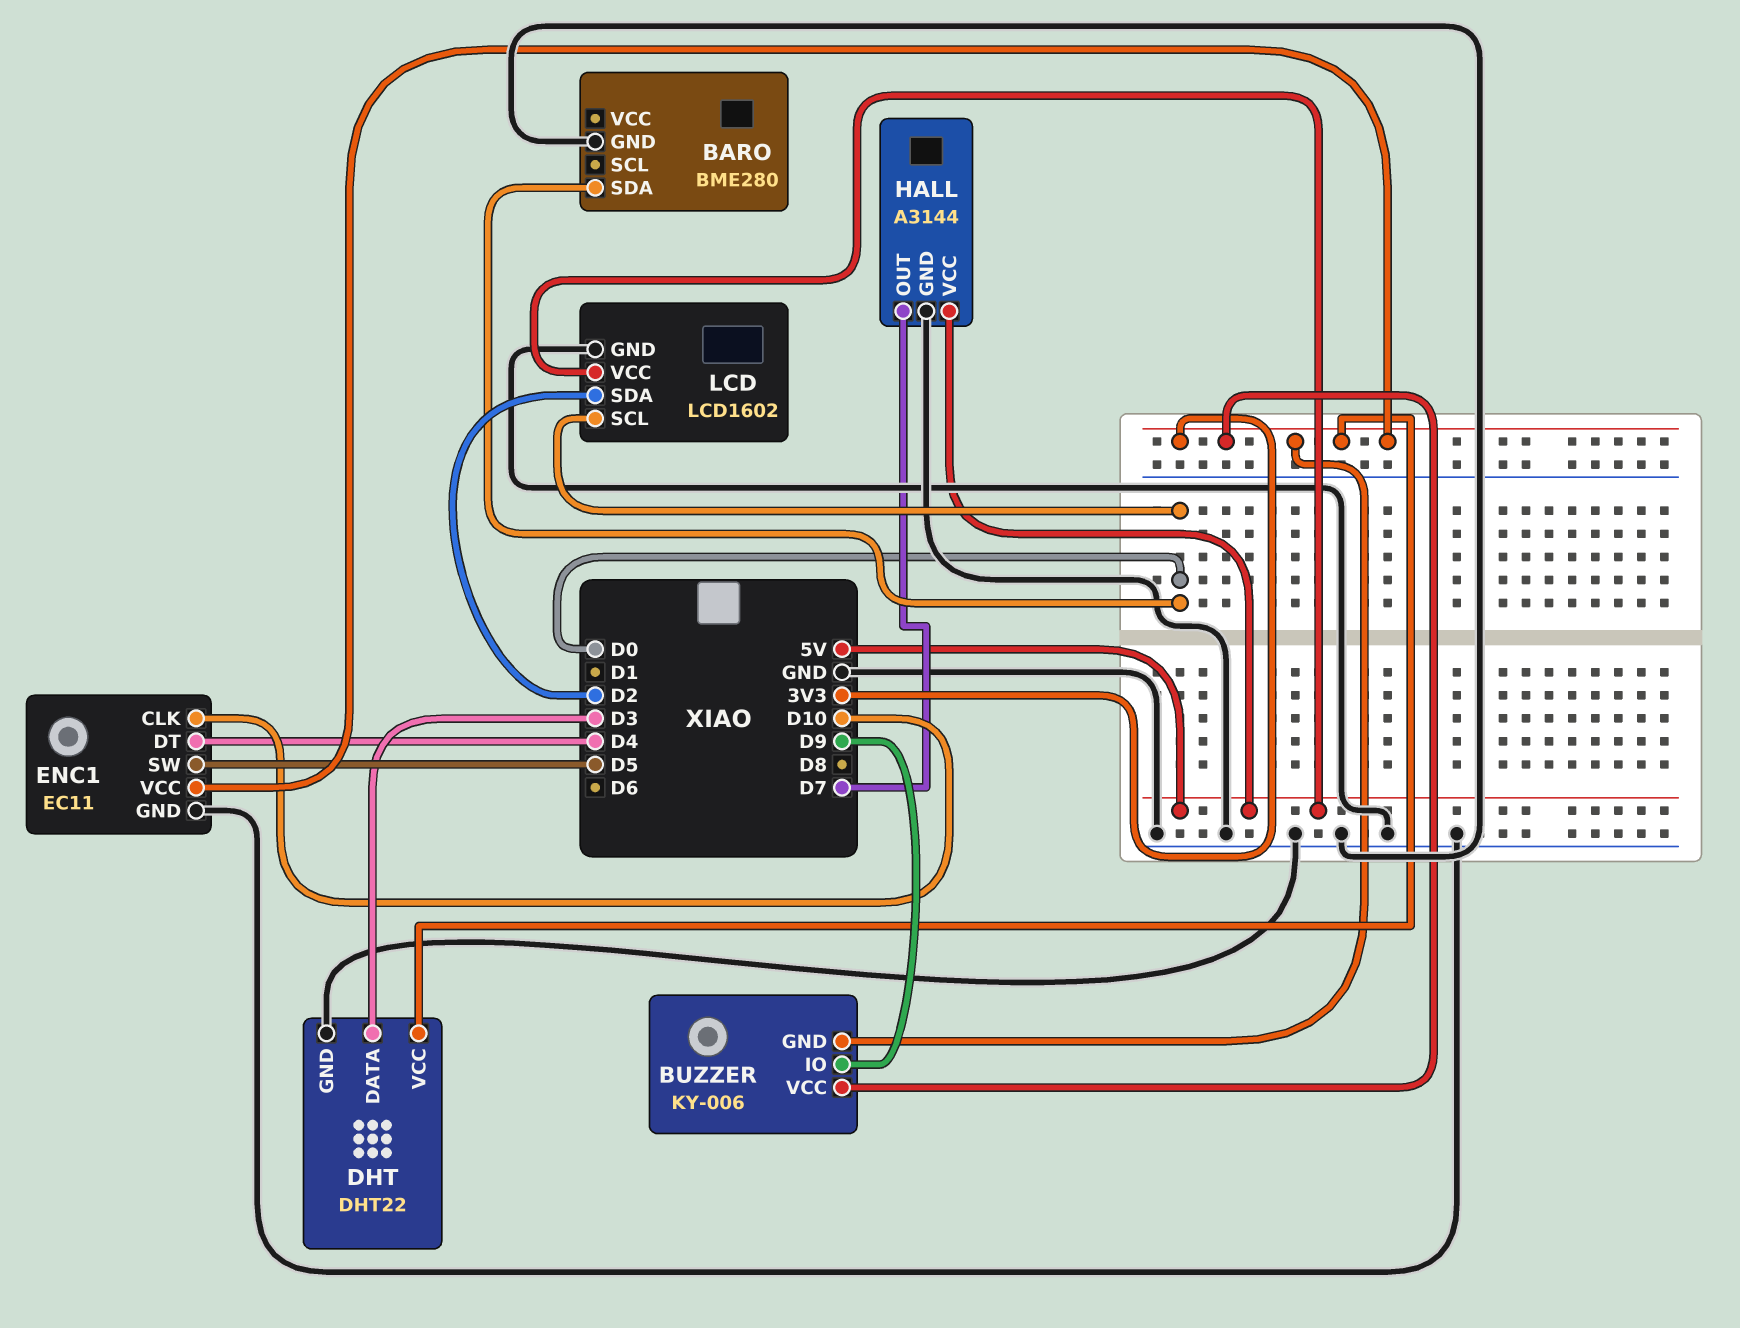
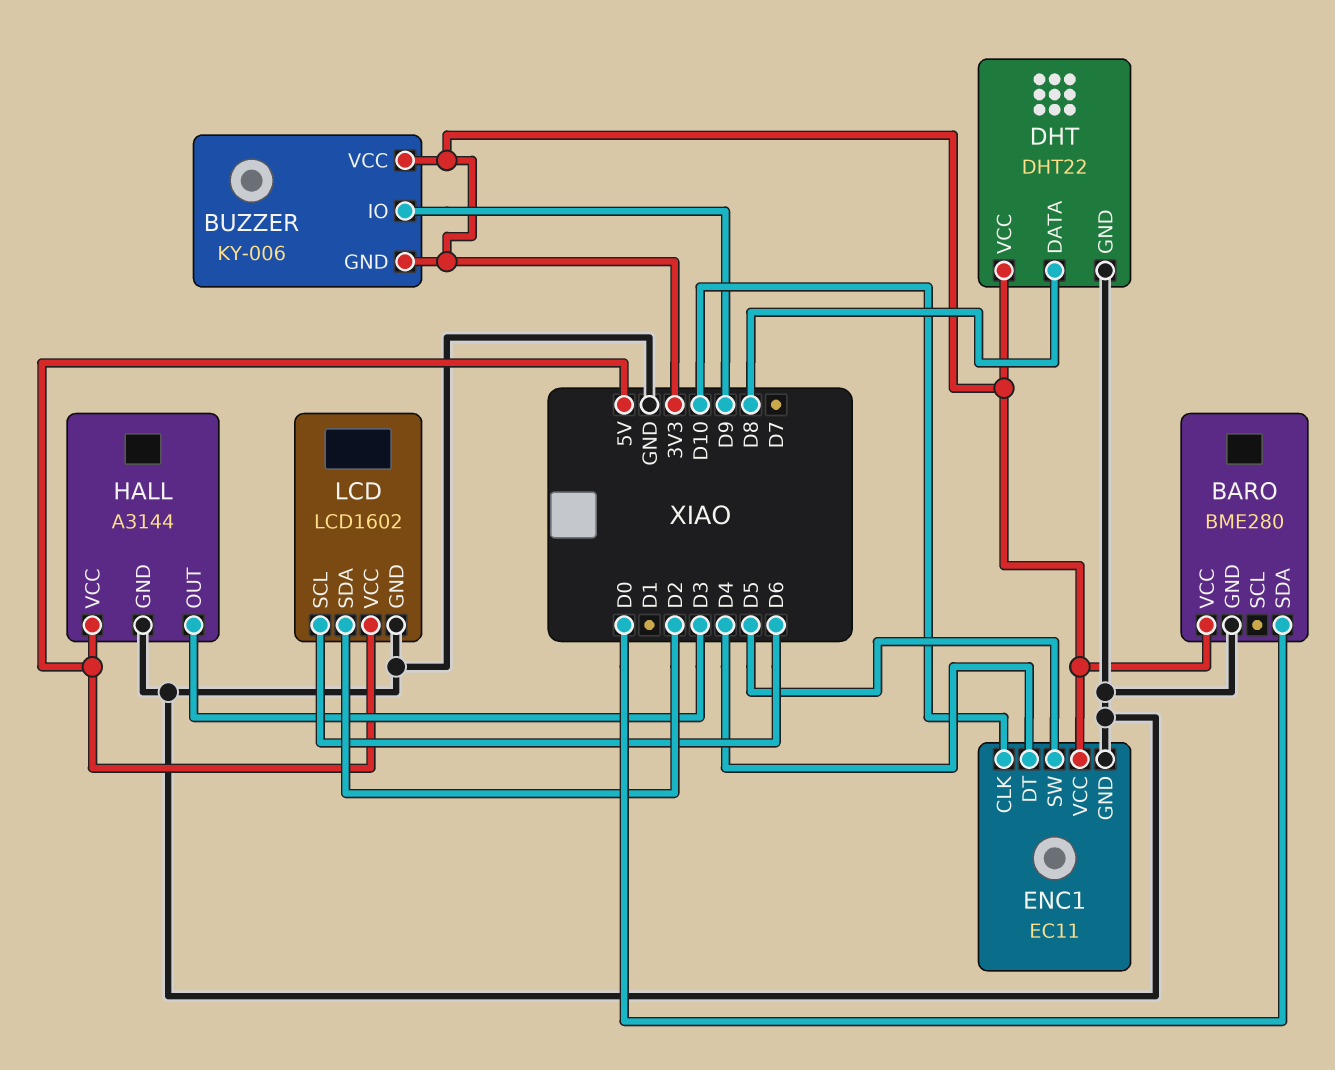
BARO pin VCC: none -> 3V3
DHT pin DATA: D3 -> D8
HALL pin OUT: D7 -> D3
LCD pin SCL: D0 -> D6

